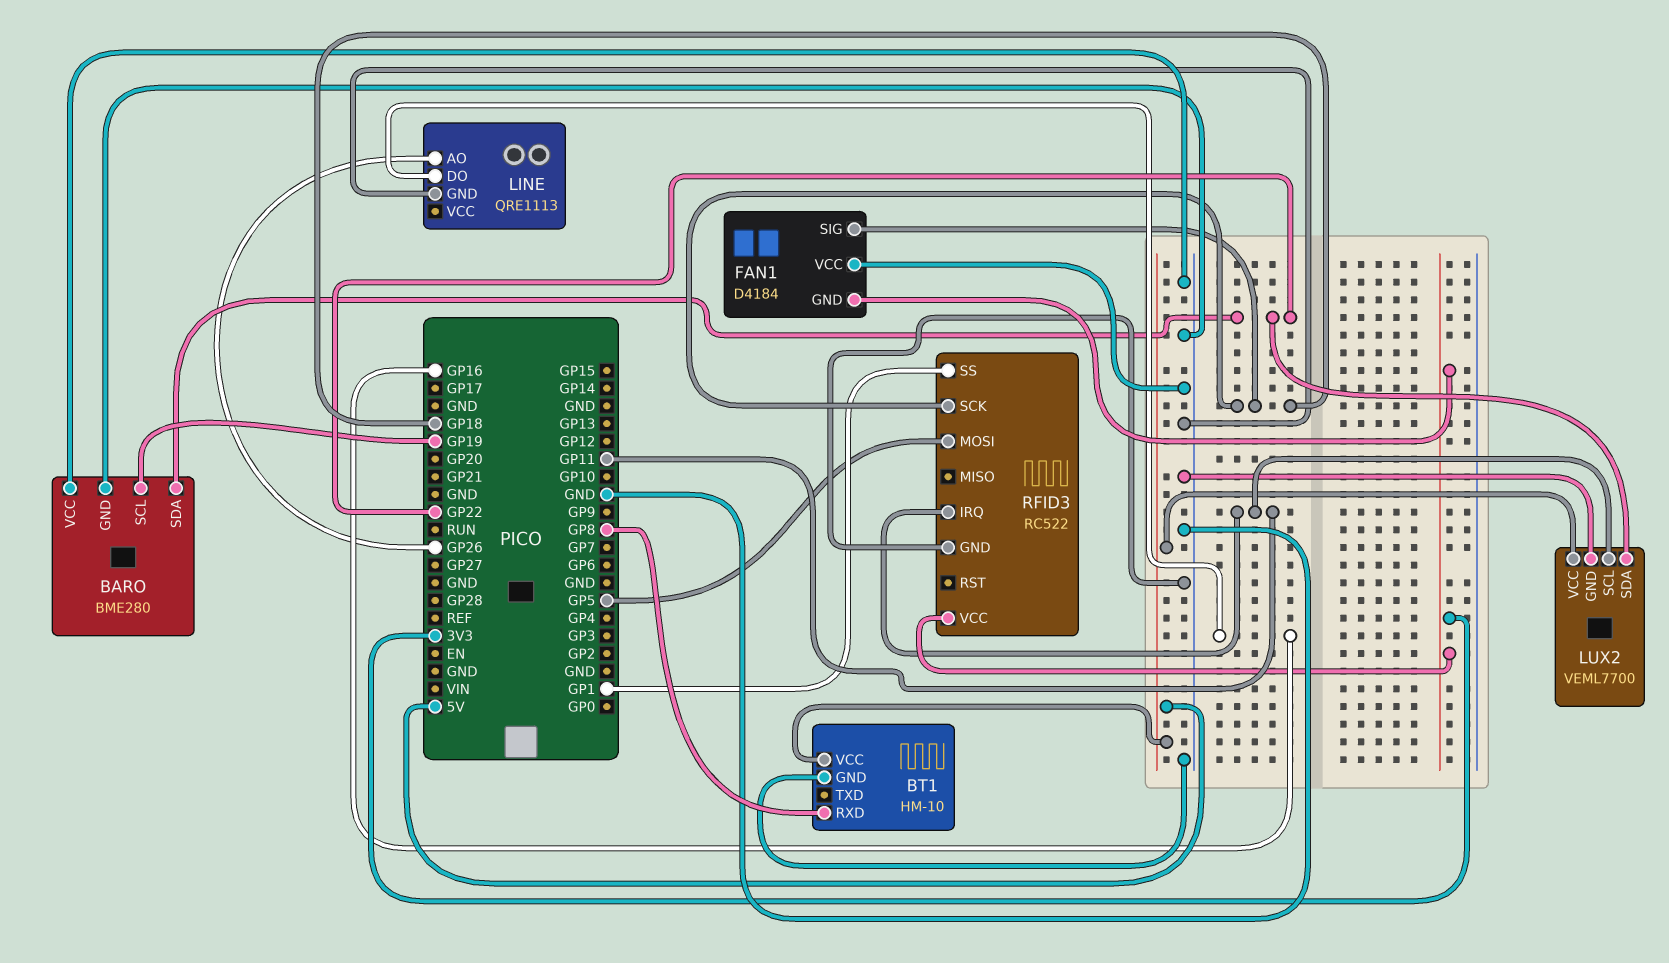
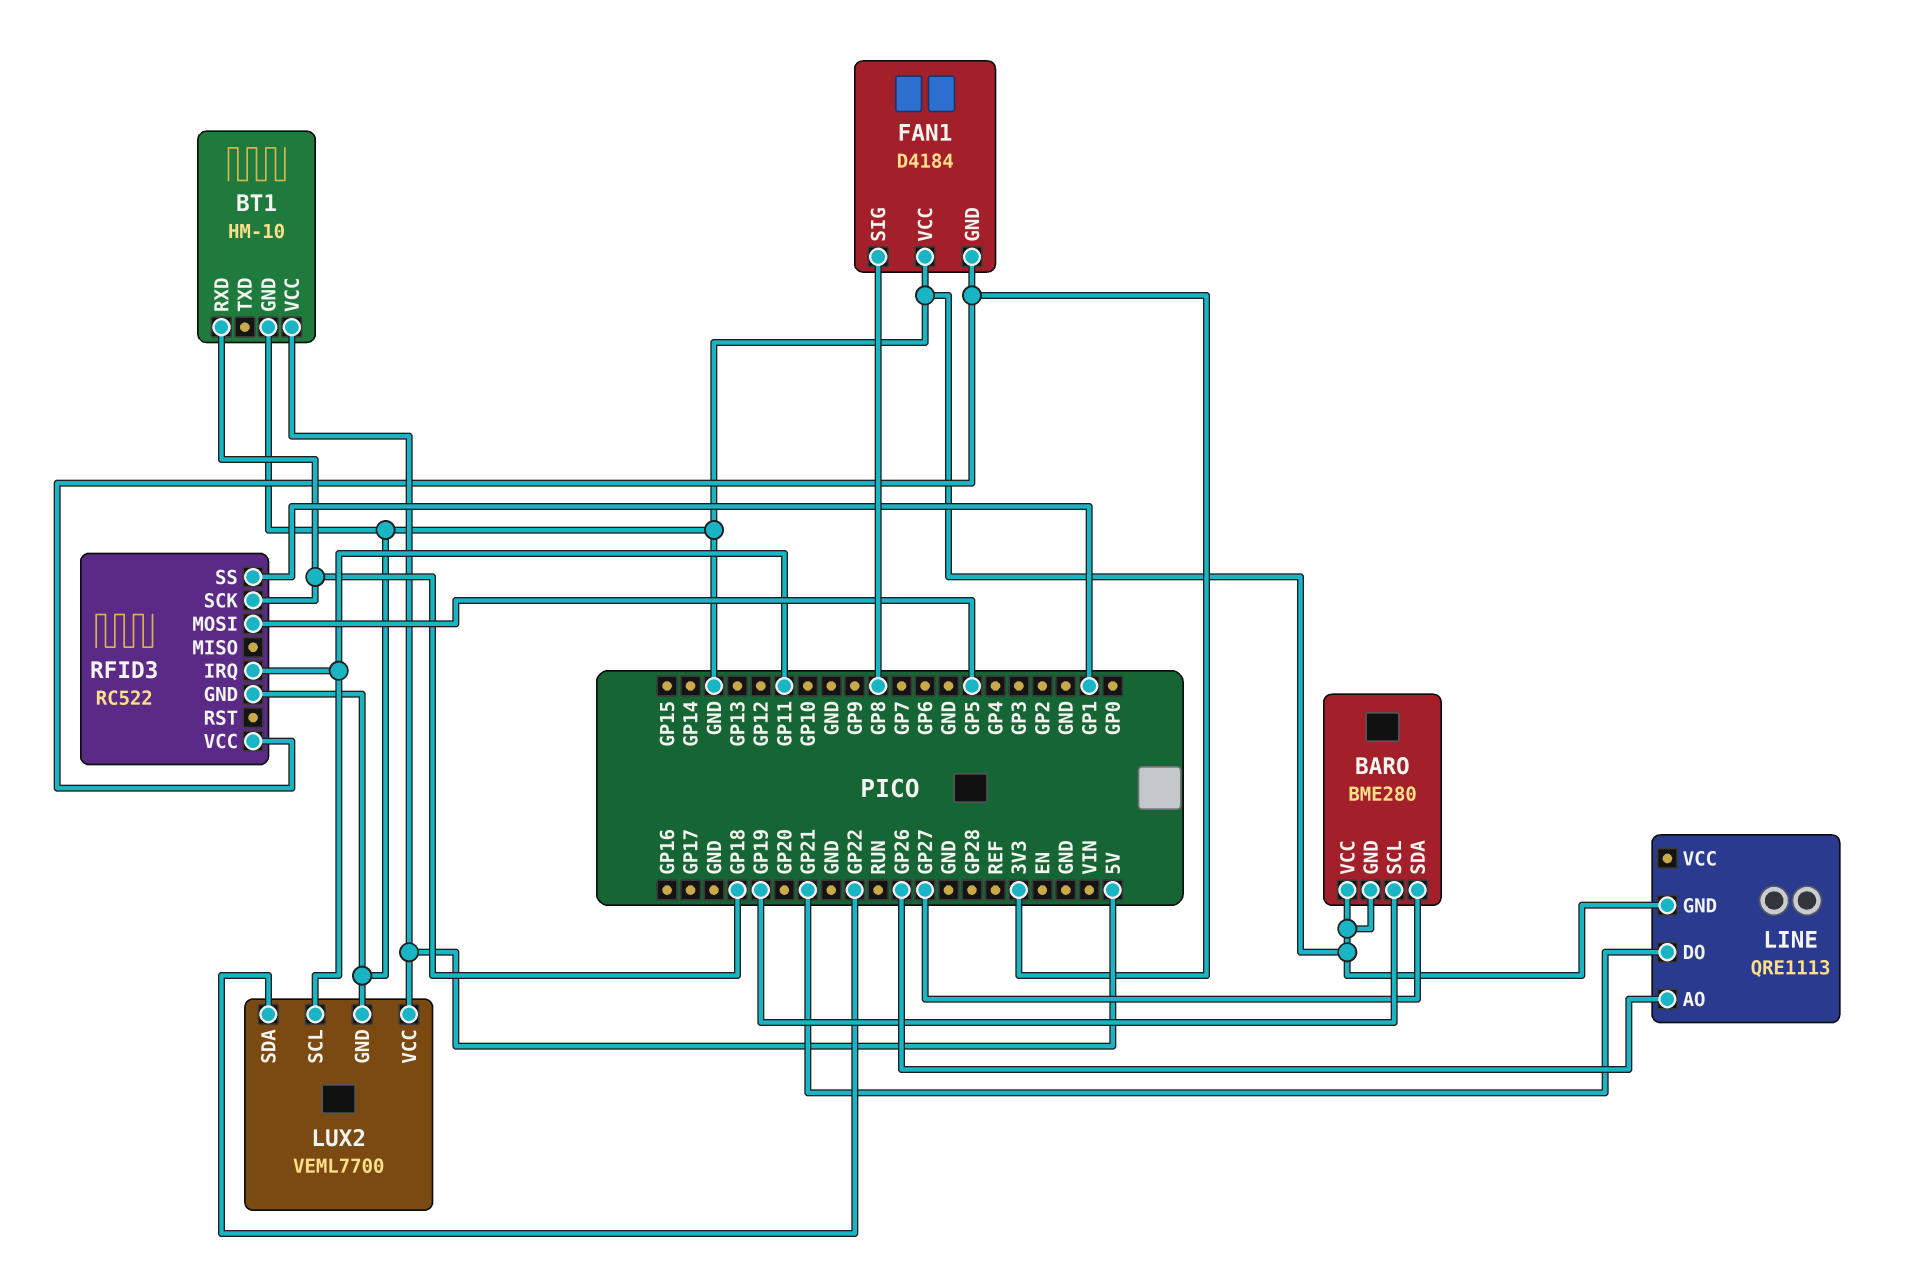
BARO pin SDA: GP22 -> GP27
BT1 pin RXD: GP8 -> GP18
FAN1 pin SIG: GP18 -> GP8
LINE pin DO: GP16 -> GP21

